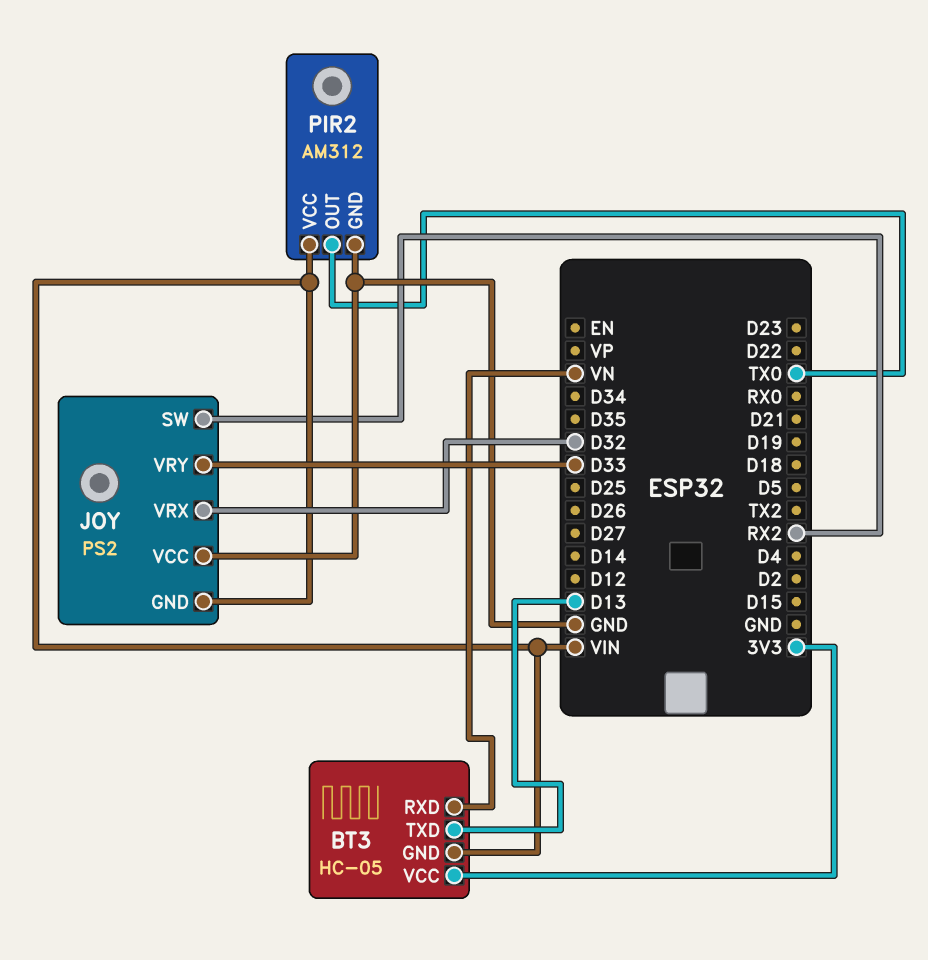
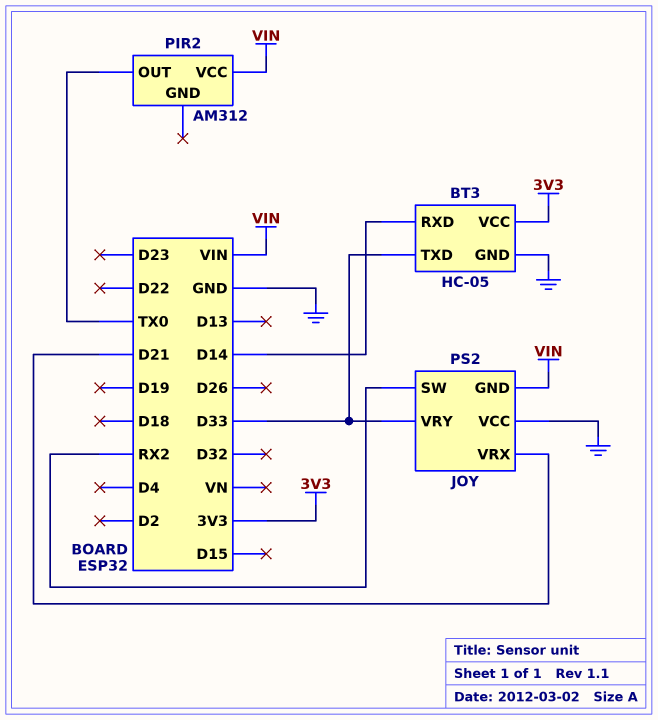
BT3 pin GND: VIN -> GND
BT3 pin RXD: VN -> D14
BT3 pin TXD: D13 -> D33
JOY pin VRX: D32 -> D21
PIR2 pin GND: GND -> none

